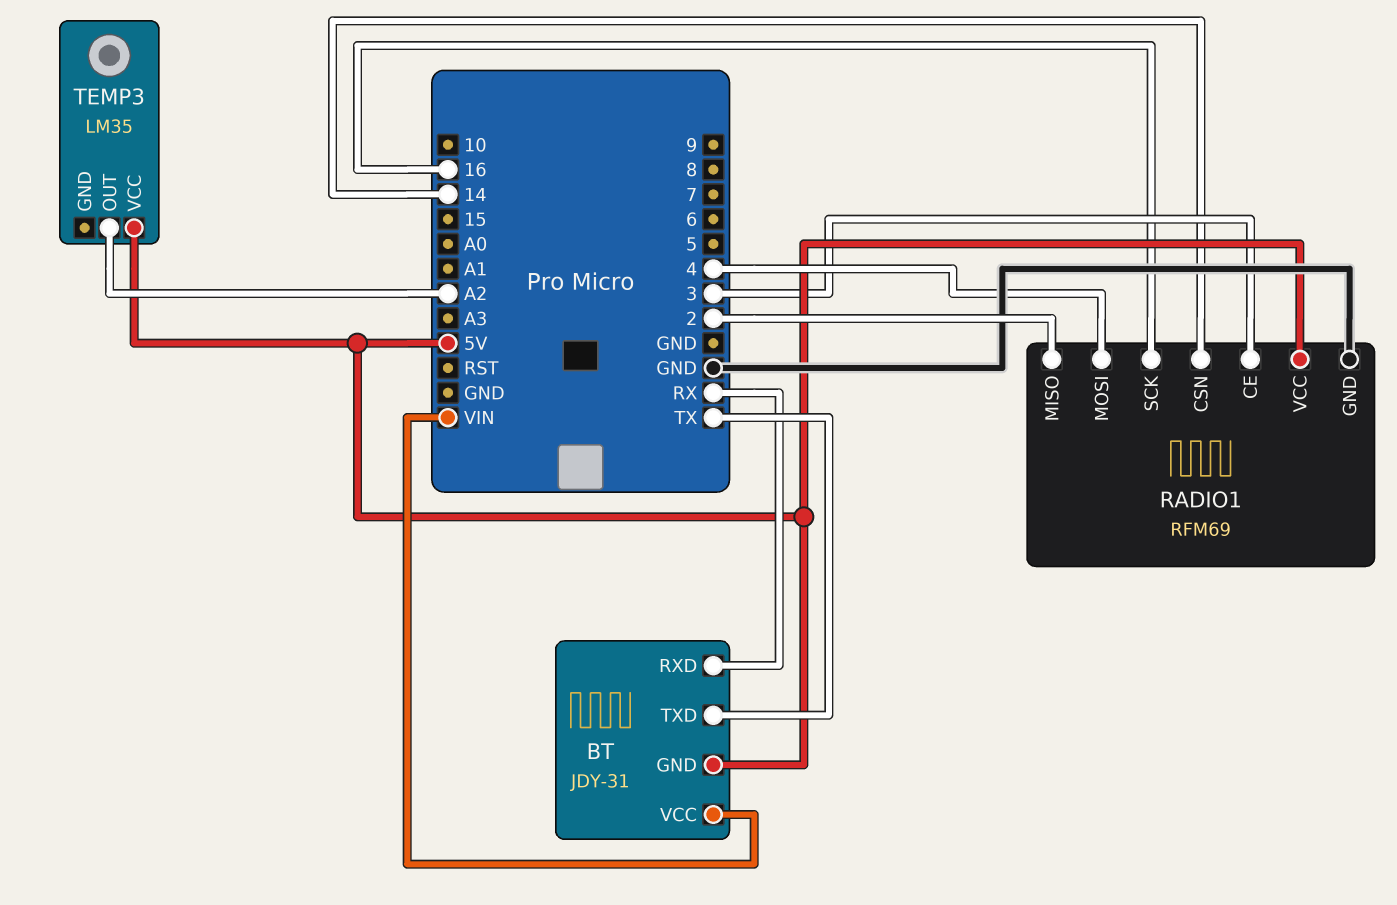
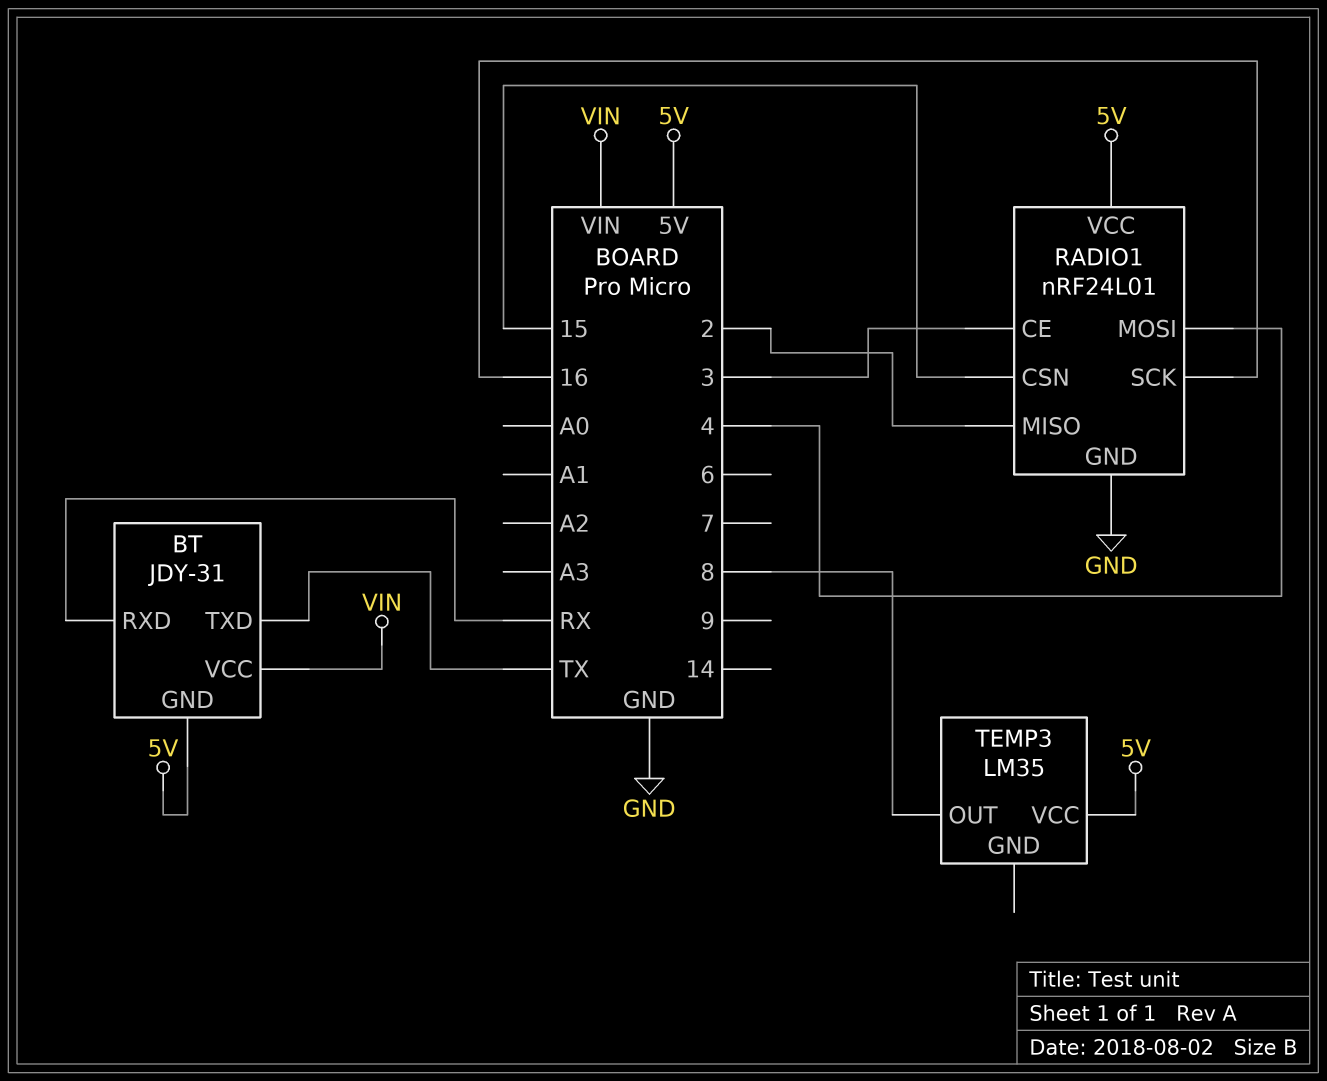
RADIO1: RFM69 -> nRF24L01
RADIO1 pin CSN: 14 -> 15
TEMP3 pin OUT: A2 -> 8

